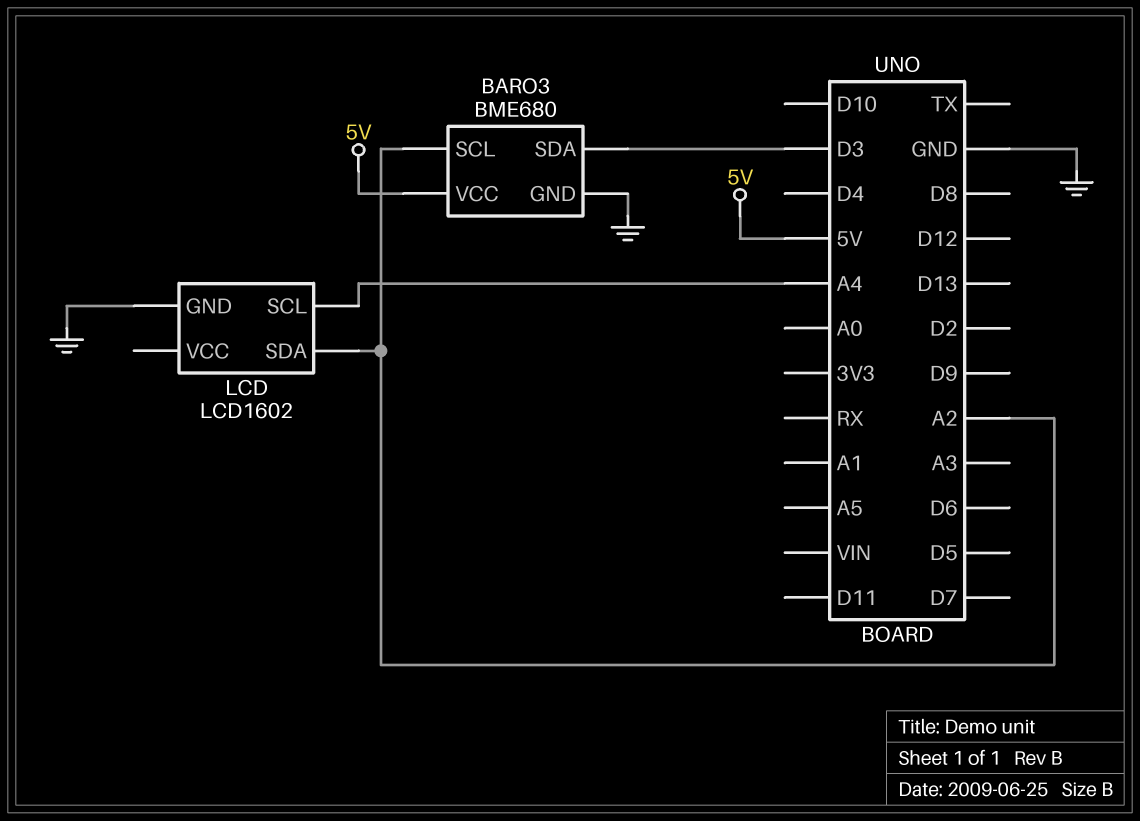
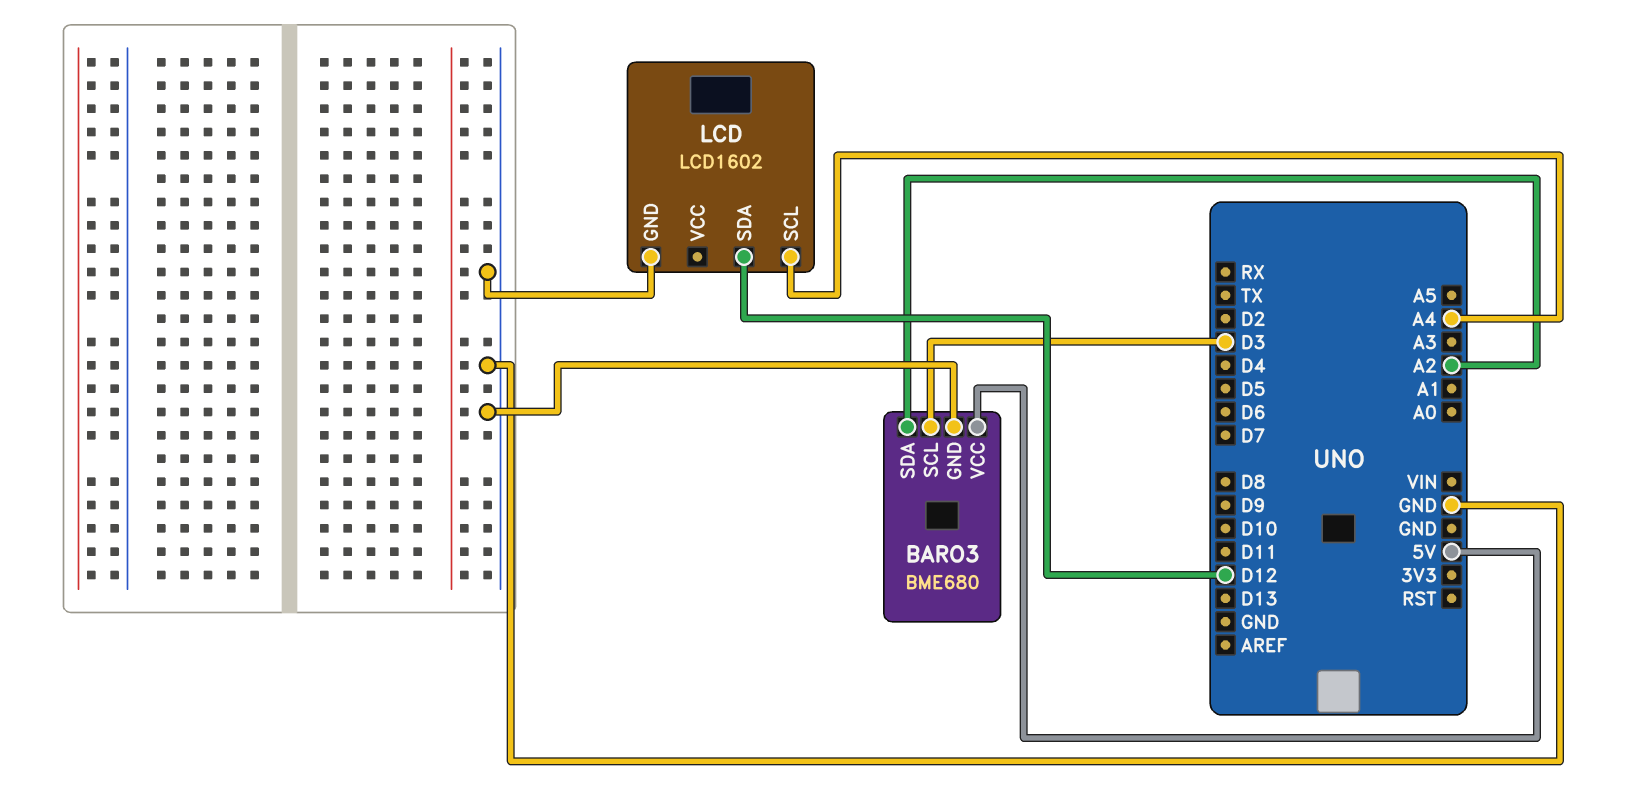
BARO3 pin SCL: A2 -> D3
BARO3 pin SDA: D3 -> A2
LCD pin SDA: A2 -> D12

